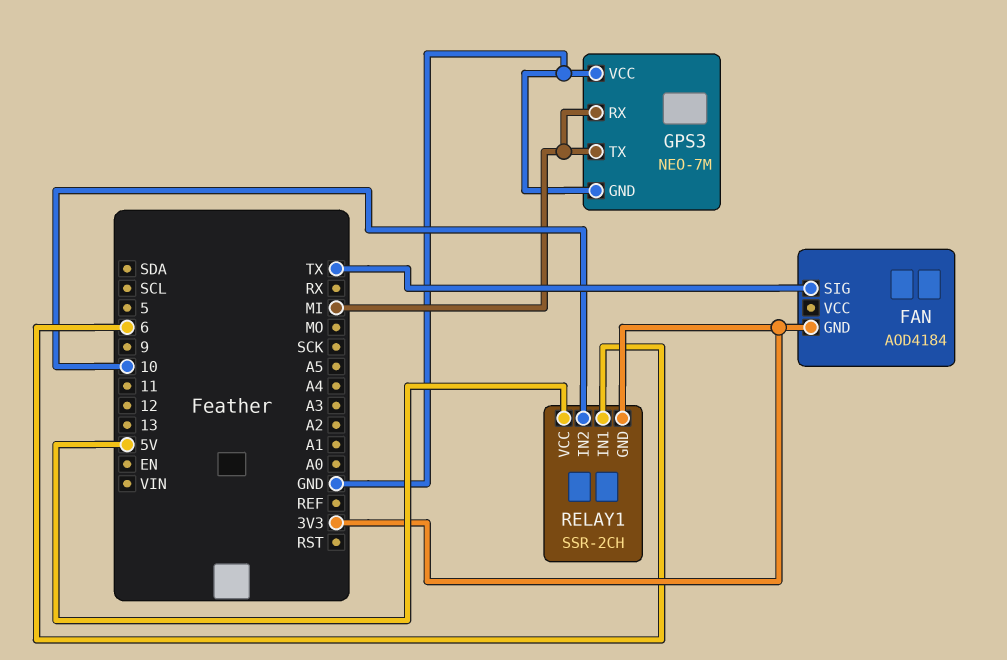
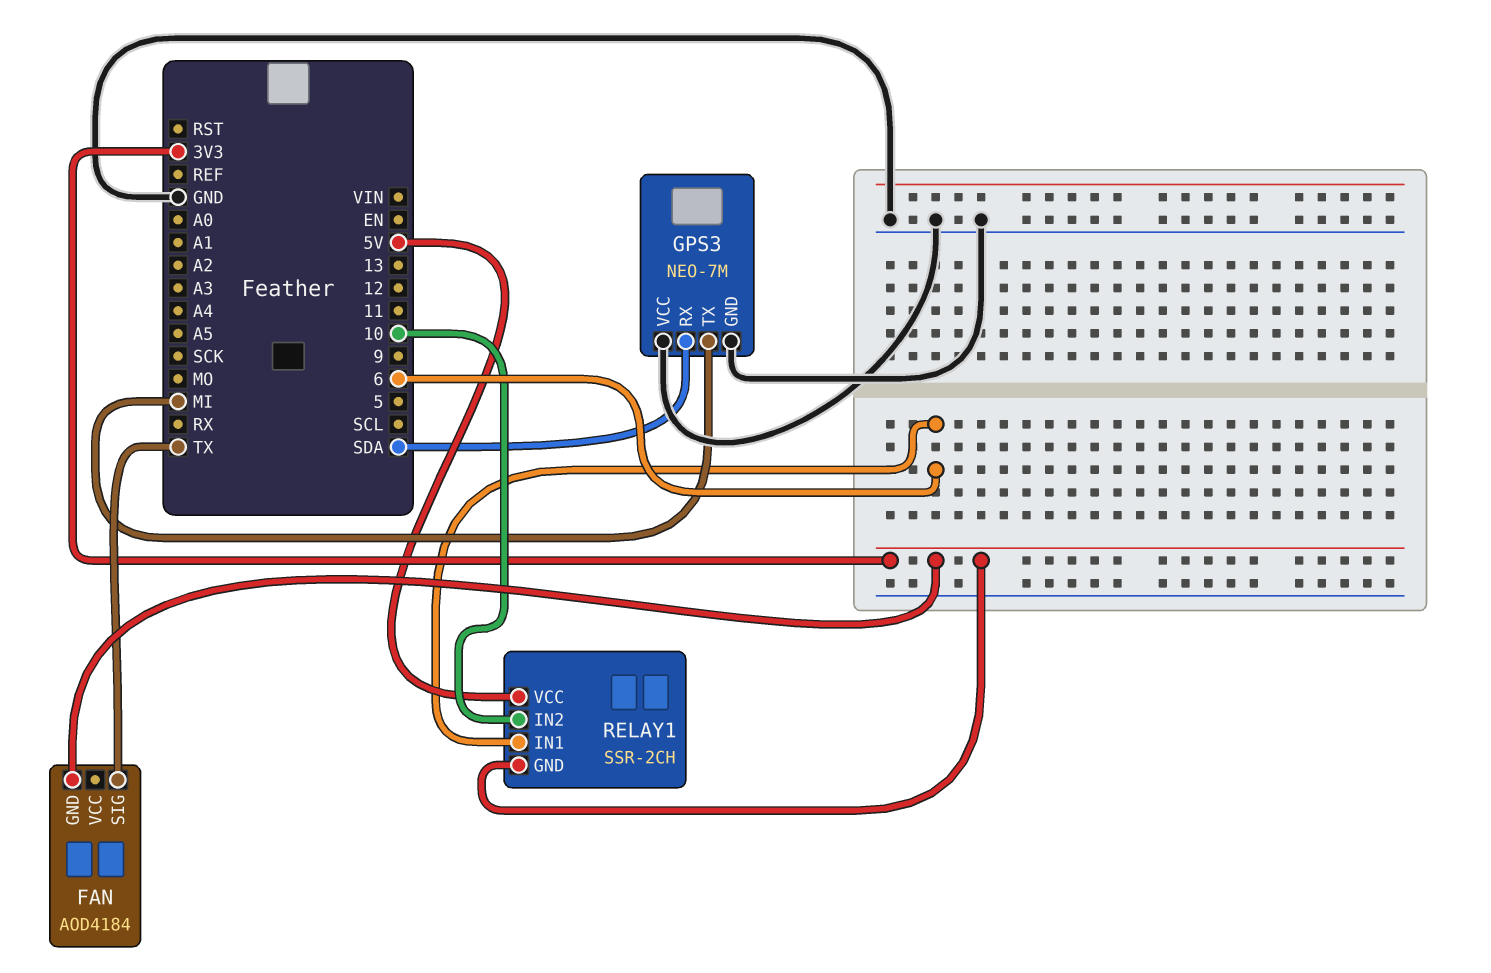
GPS3 pin RX: MI -> SDA

